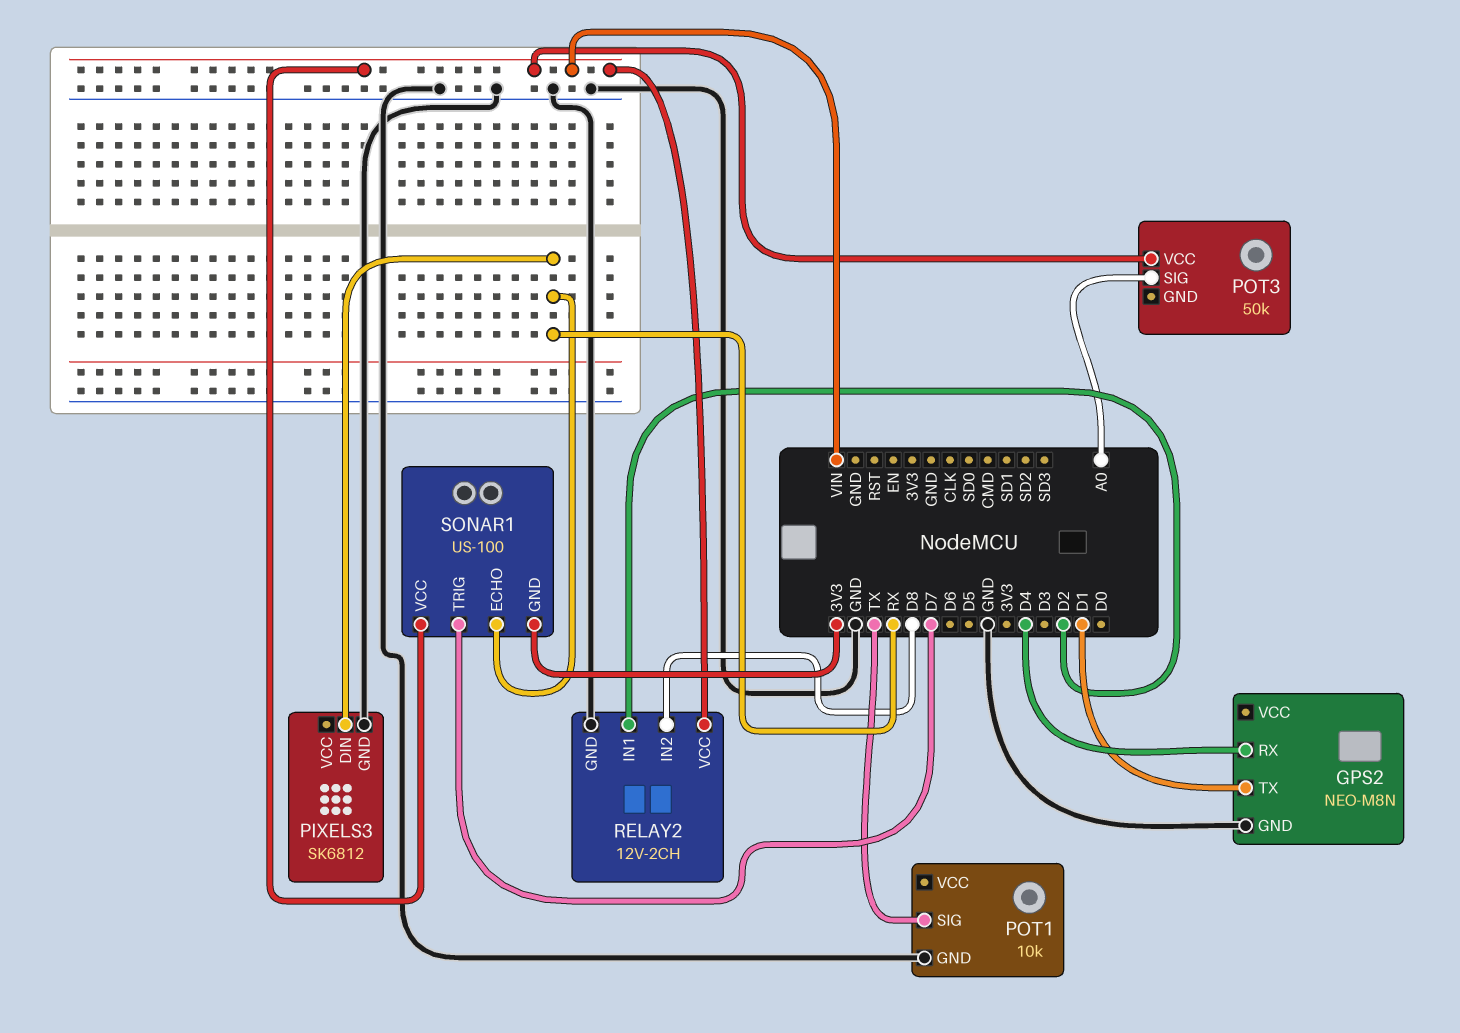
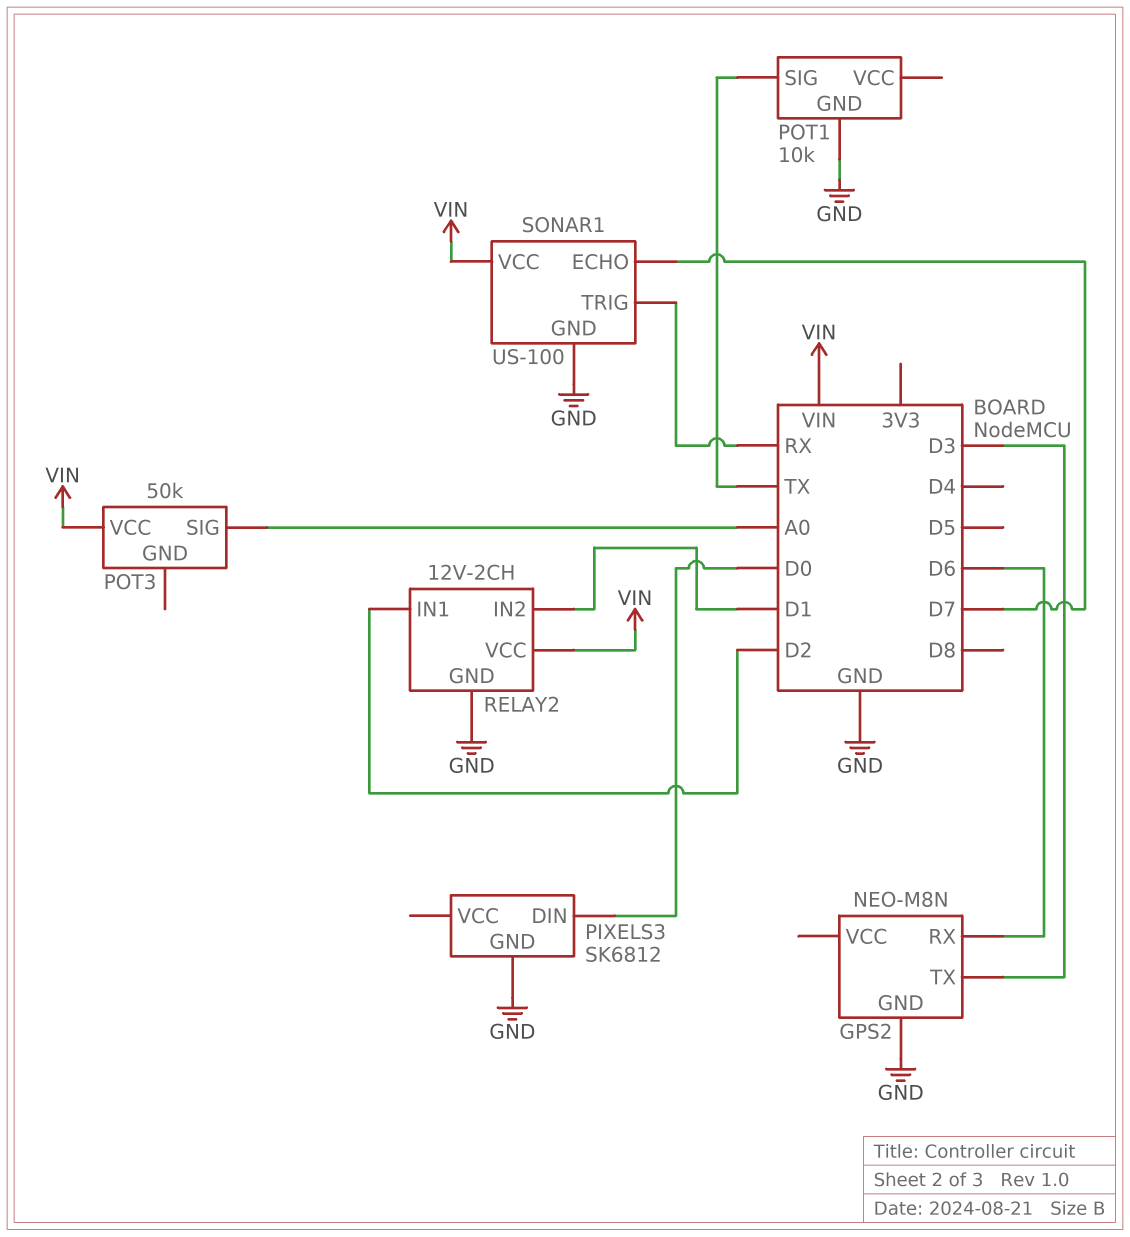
GPS2 pin RX: D4 -> D6
GPS2 pin TX: D1 -> D3
PIXELS3 pin DIN: RX -> D0
RELAY2 pin IN2: D8 -> D1
SONAR1 pin ECHO: RX -> D7
SONAR1 pin GND: 3V3 -> GND
SONAR1 pin TRIG: D7 -> RX

